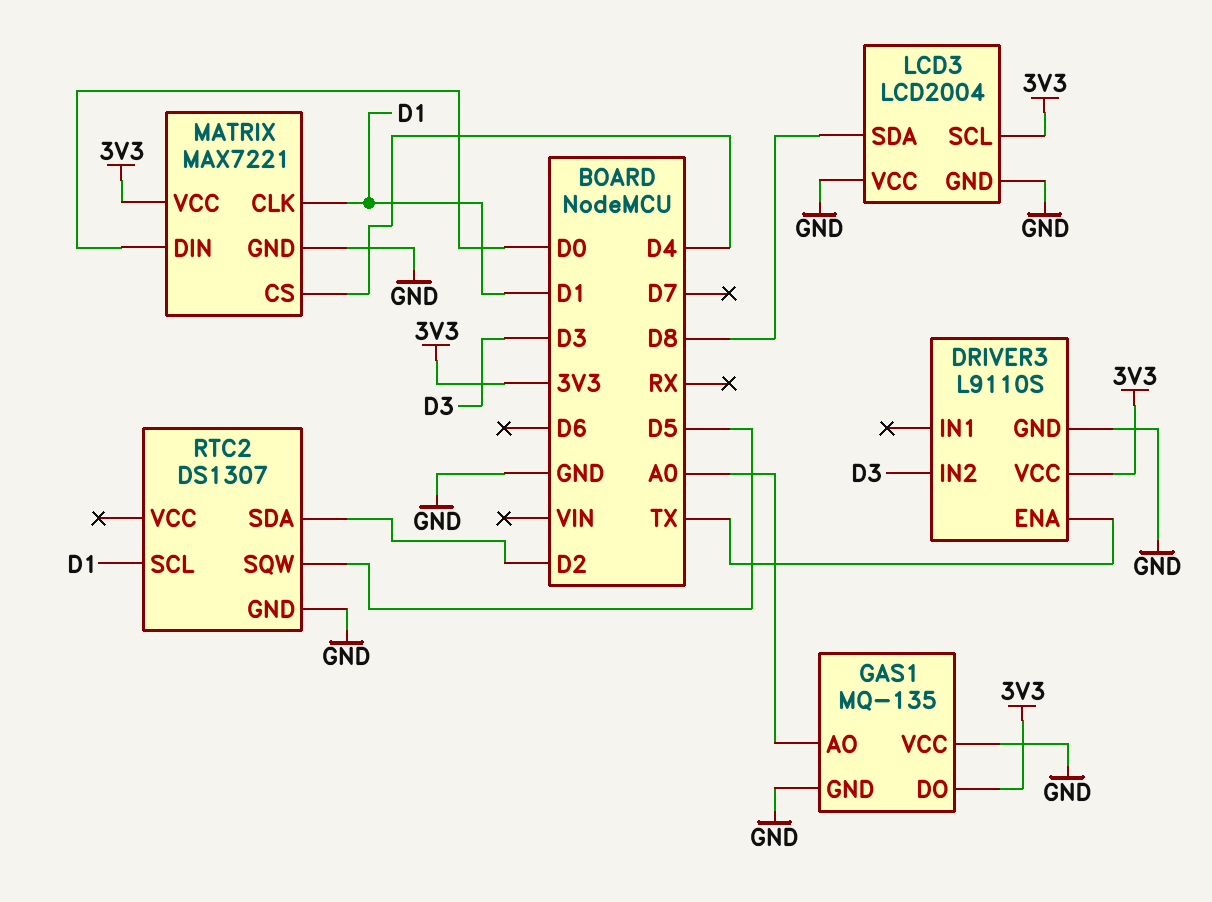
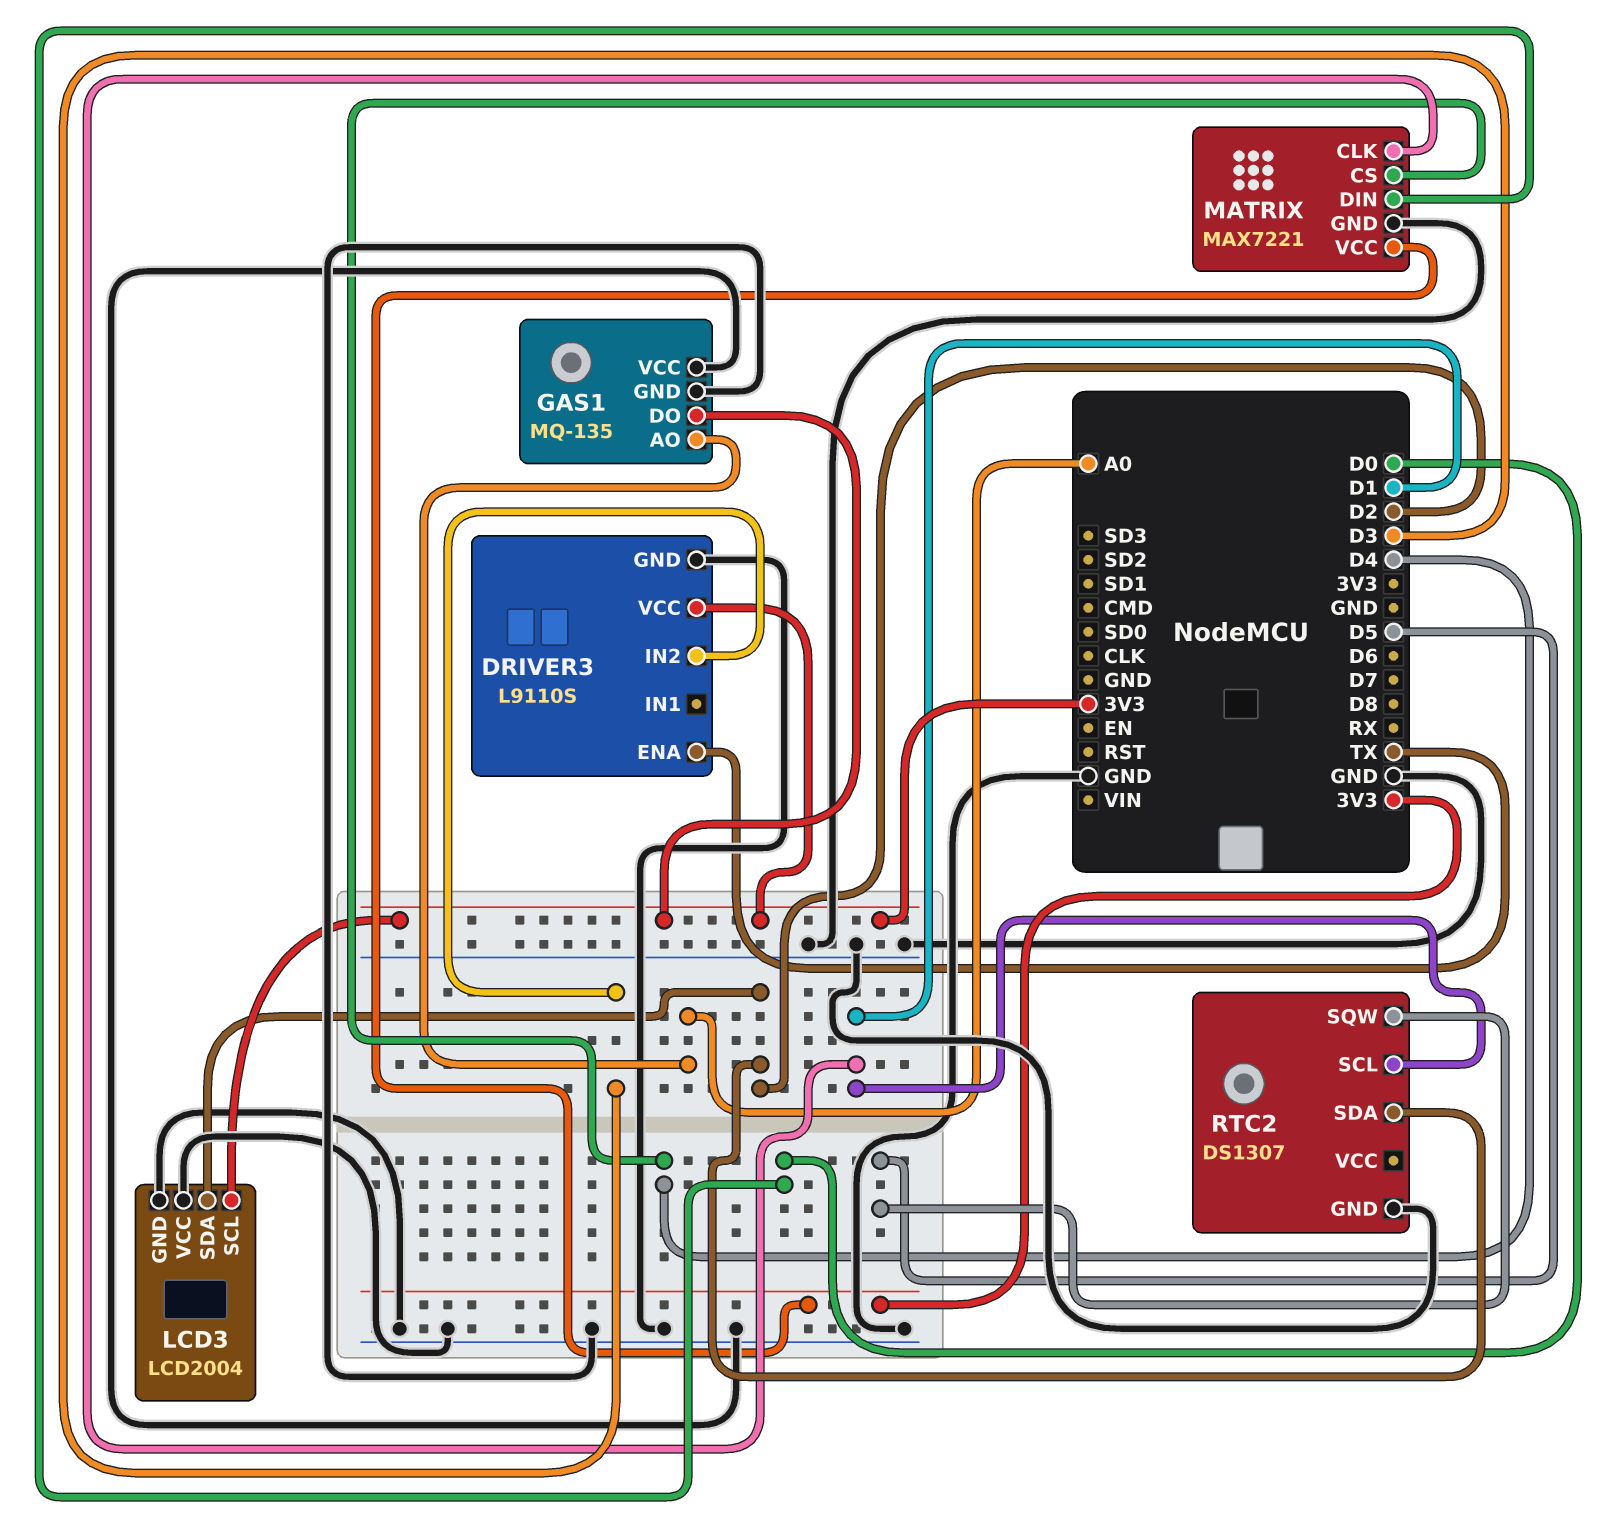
LCD3 pin SDA: D8 -> D2

